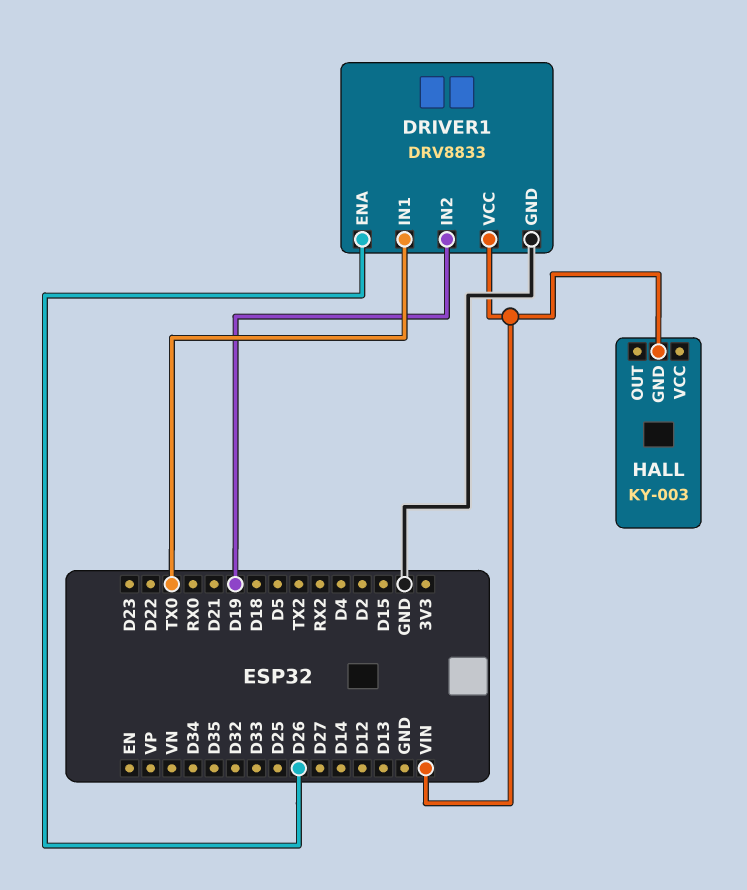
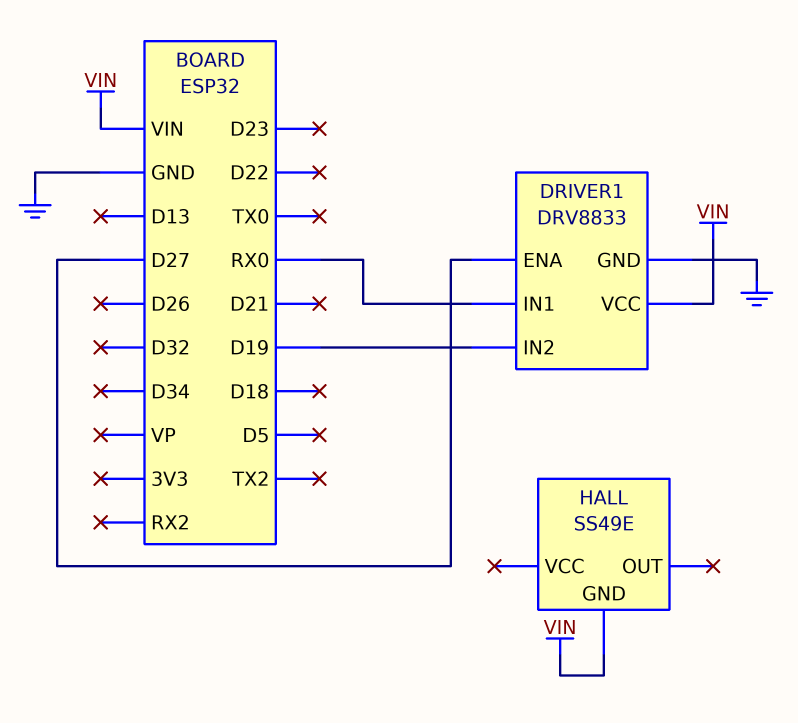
DRIVER1 pin ENA: D26 -> D27
DRIVER1 pin IN1: TX0 -> RX0
HALL: KY-003 -> SS49E

